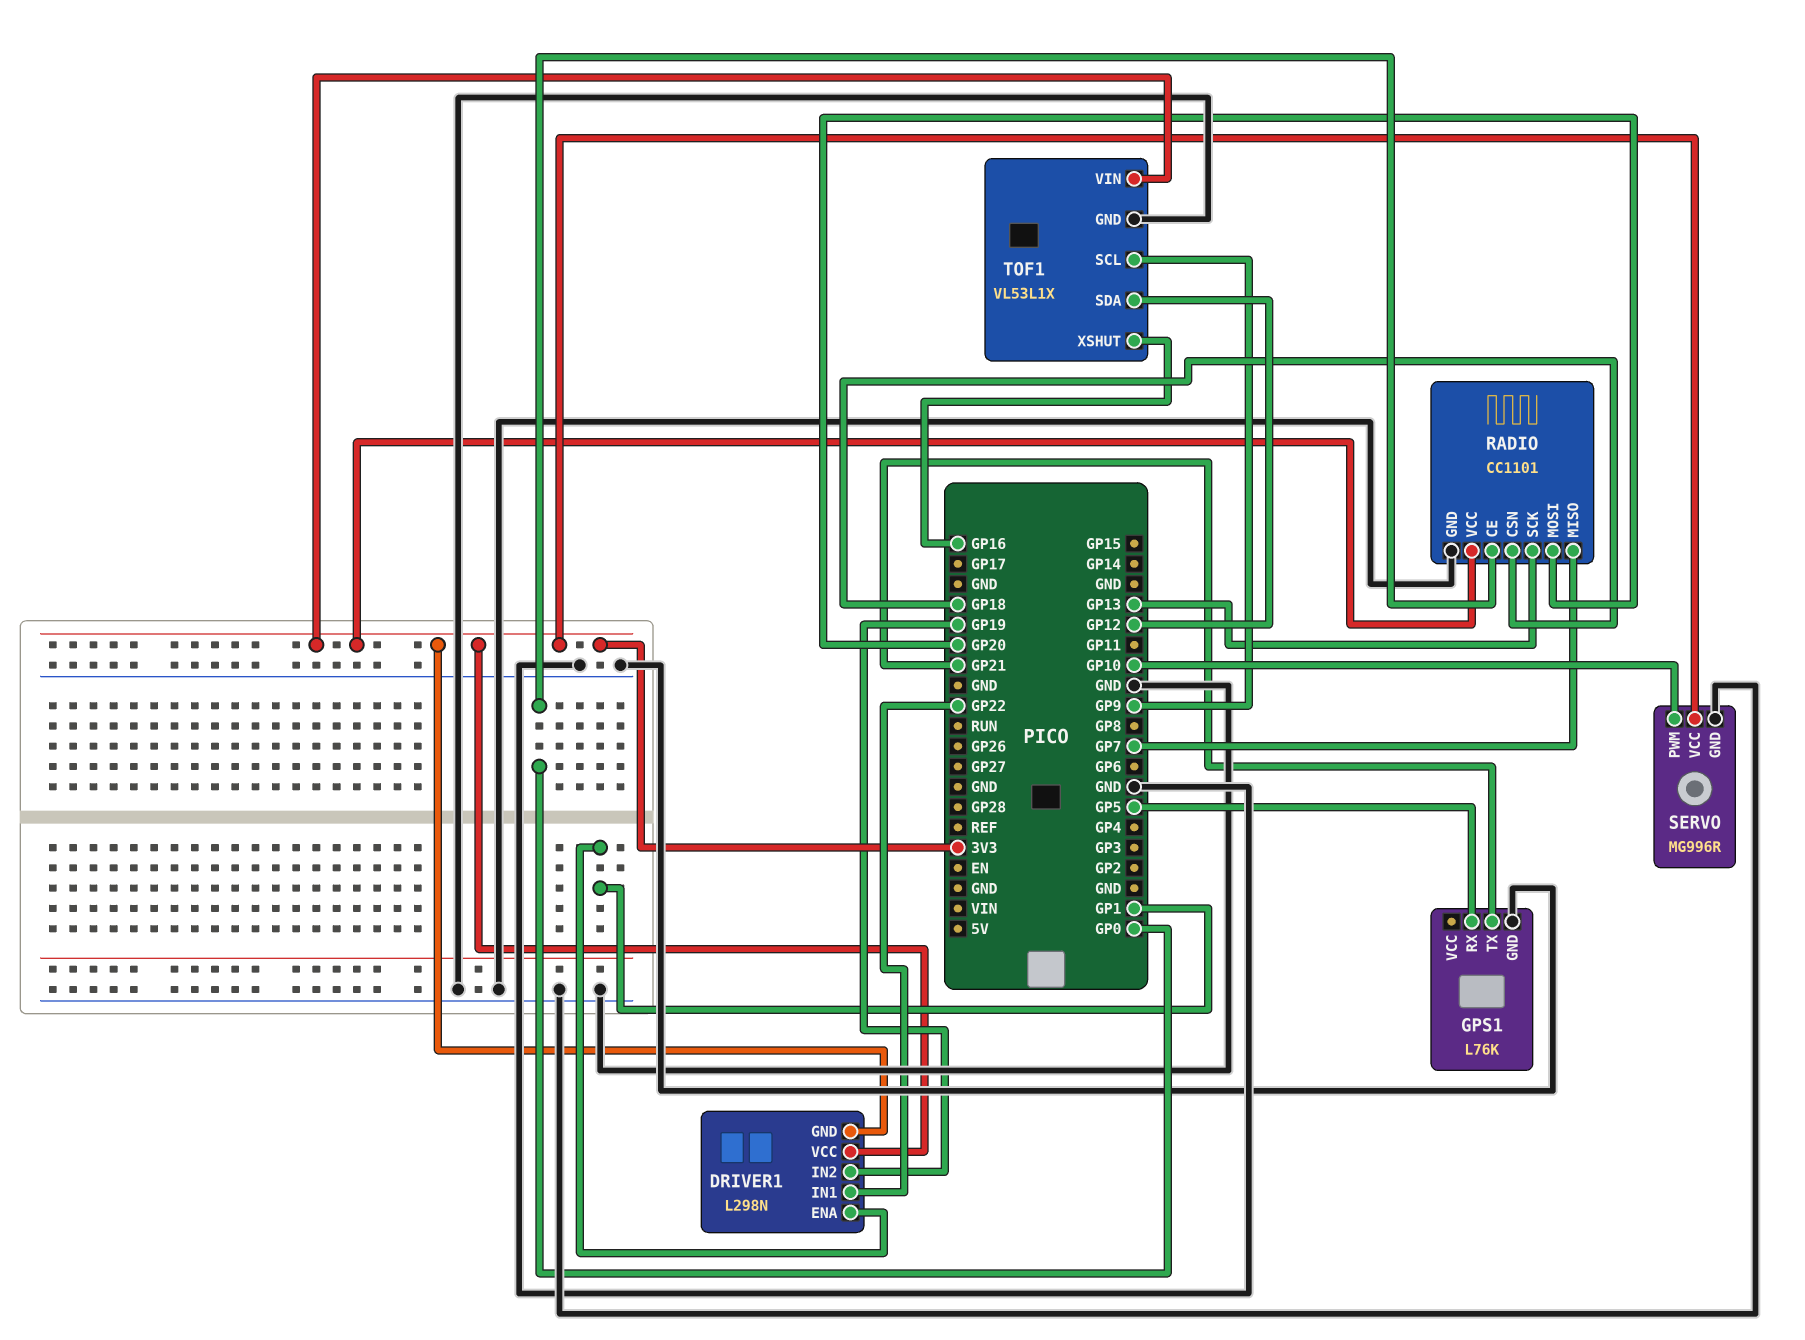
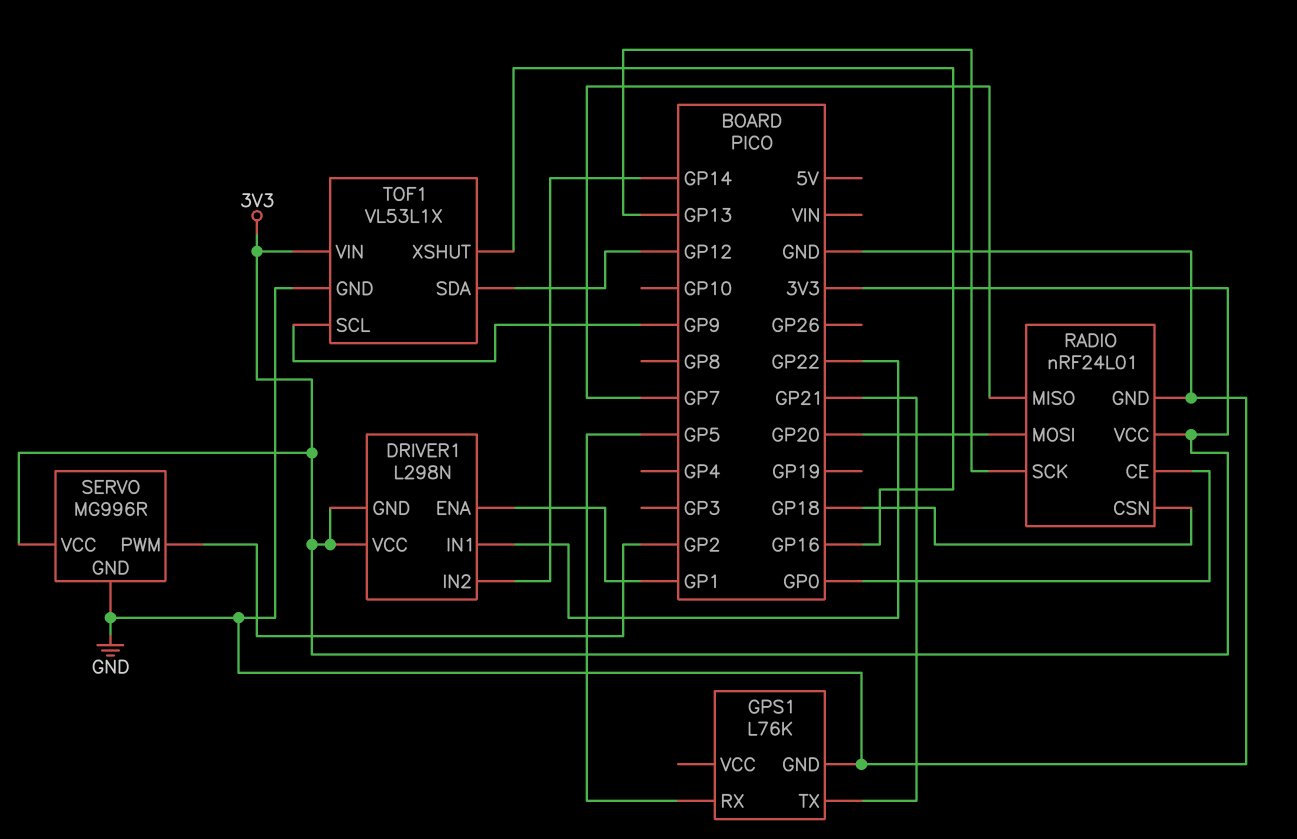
DRIVER1 pin IN2: GP19 -> GP14
RADIO: CC1101 -> nRF24L01
SERVO pin PWM: GP10 -> GP2

